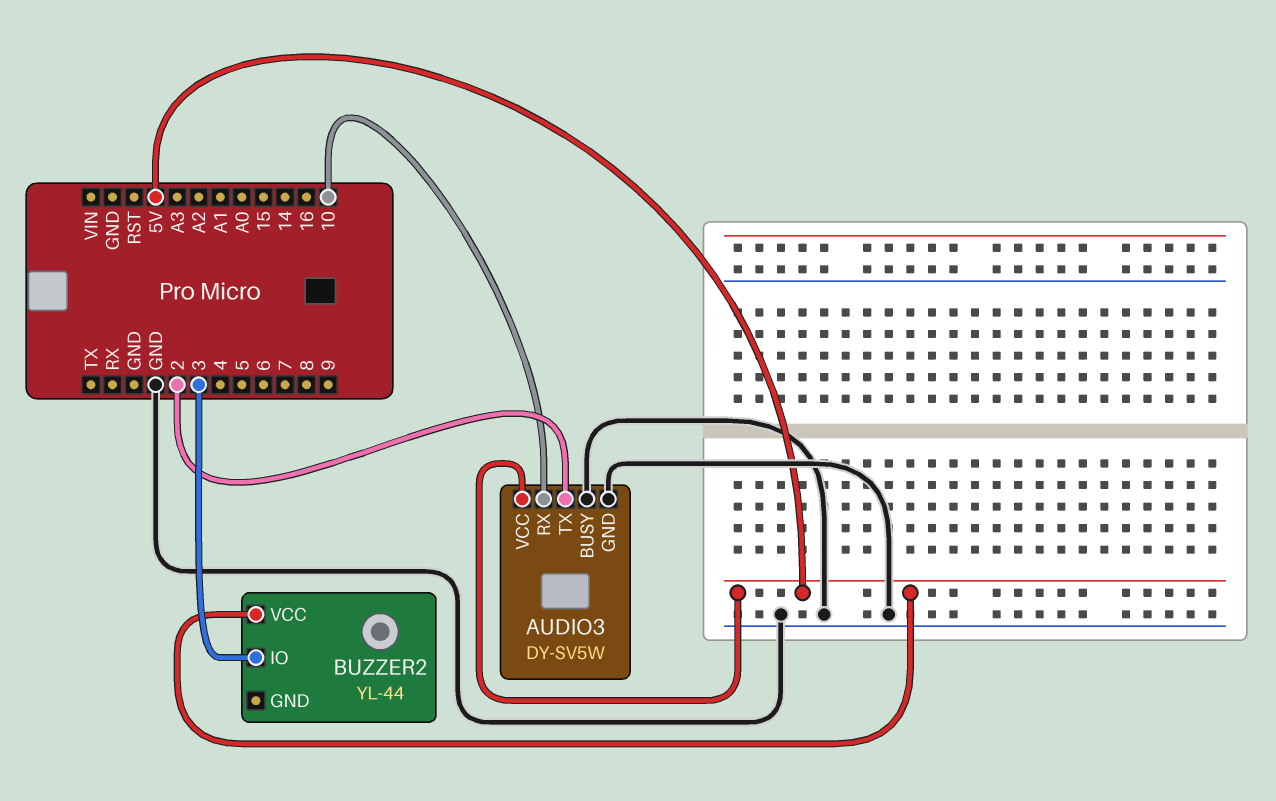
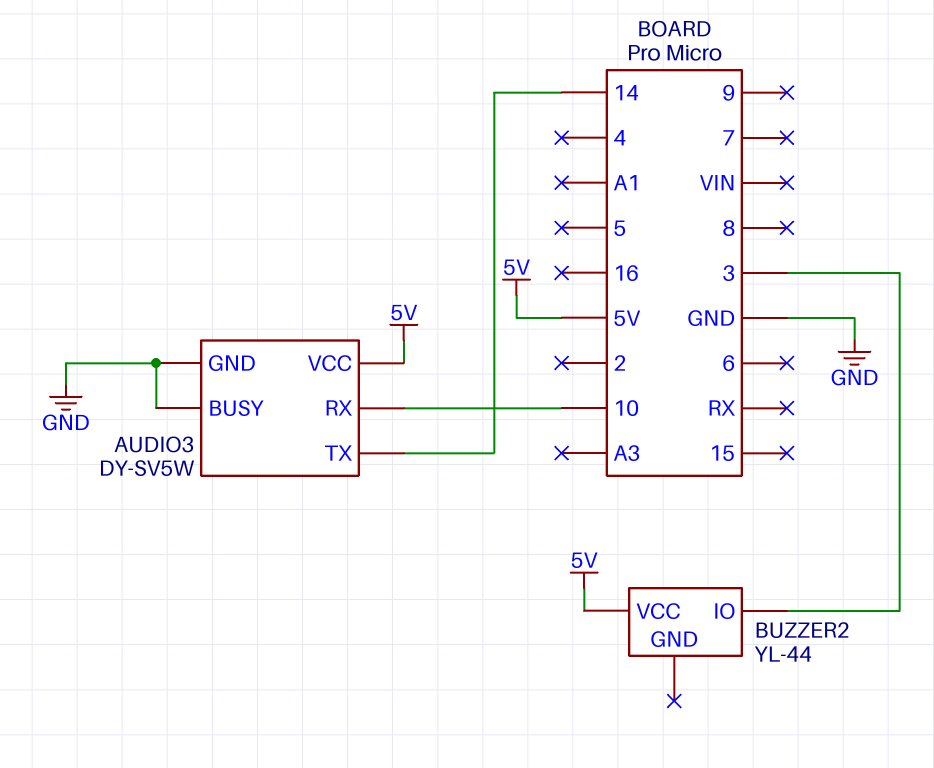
AUDIO3 pin TX: 2 -> 14

